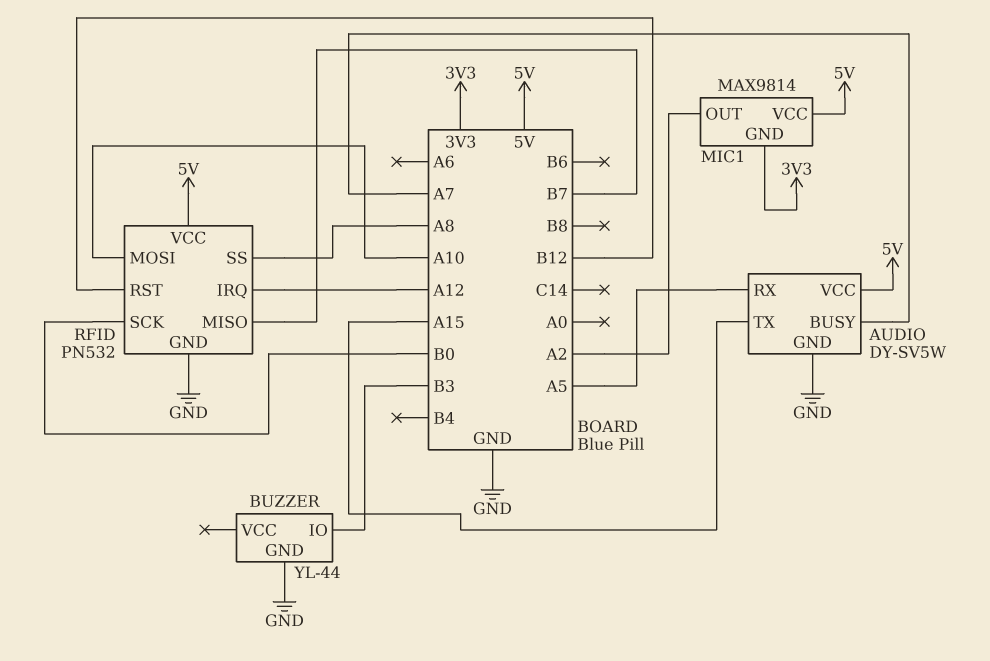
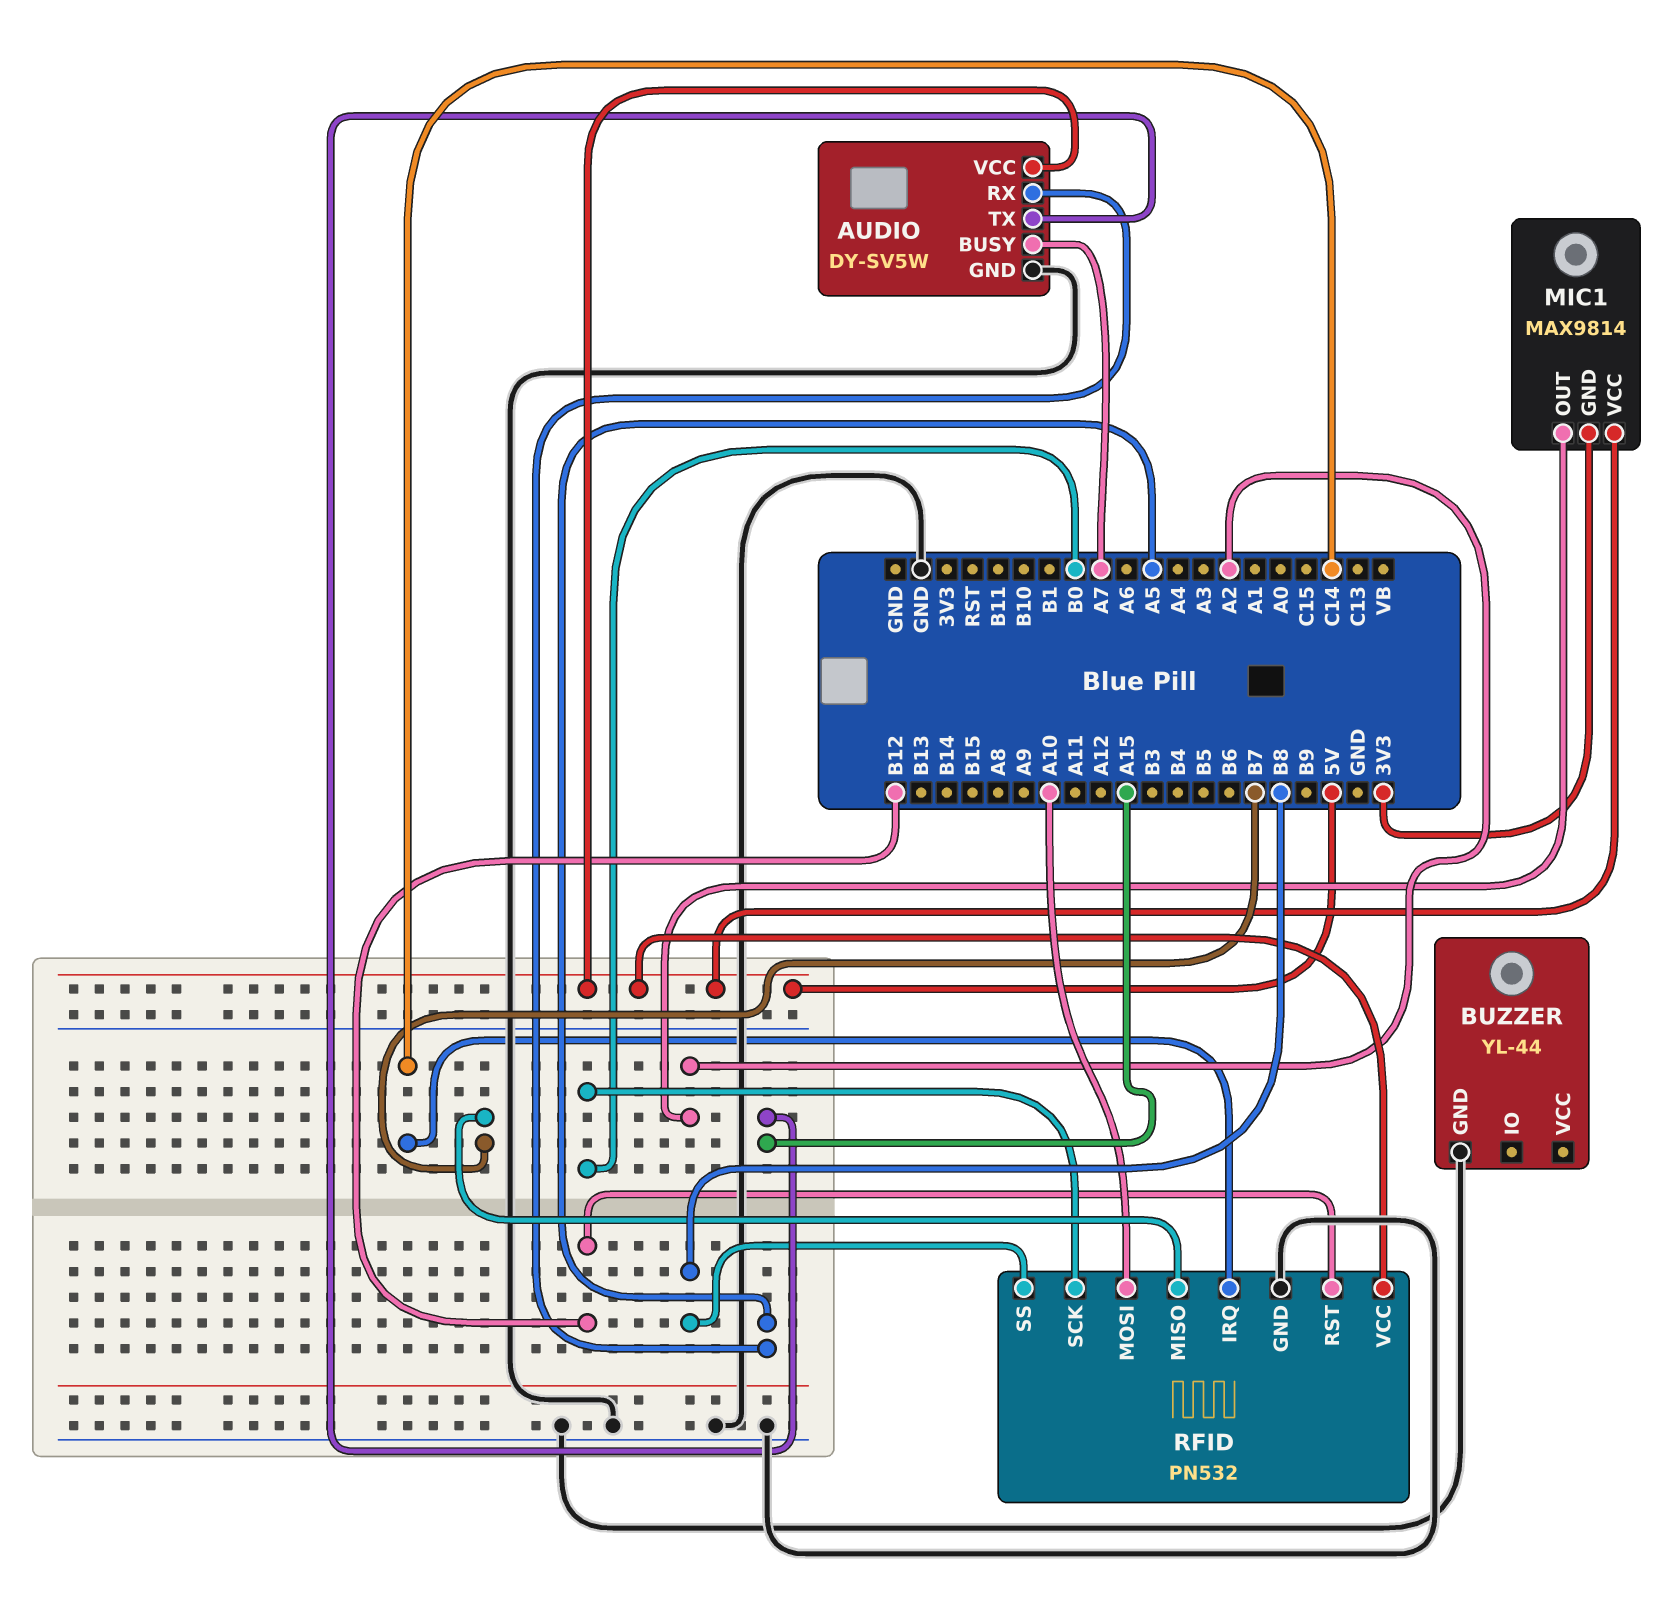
BUZZER pin IO: B3 -> none
RFID pin IRQ: A12 -> C14
RFID pin SS: A8 -> B8

